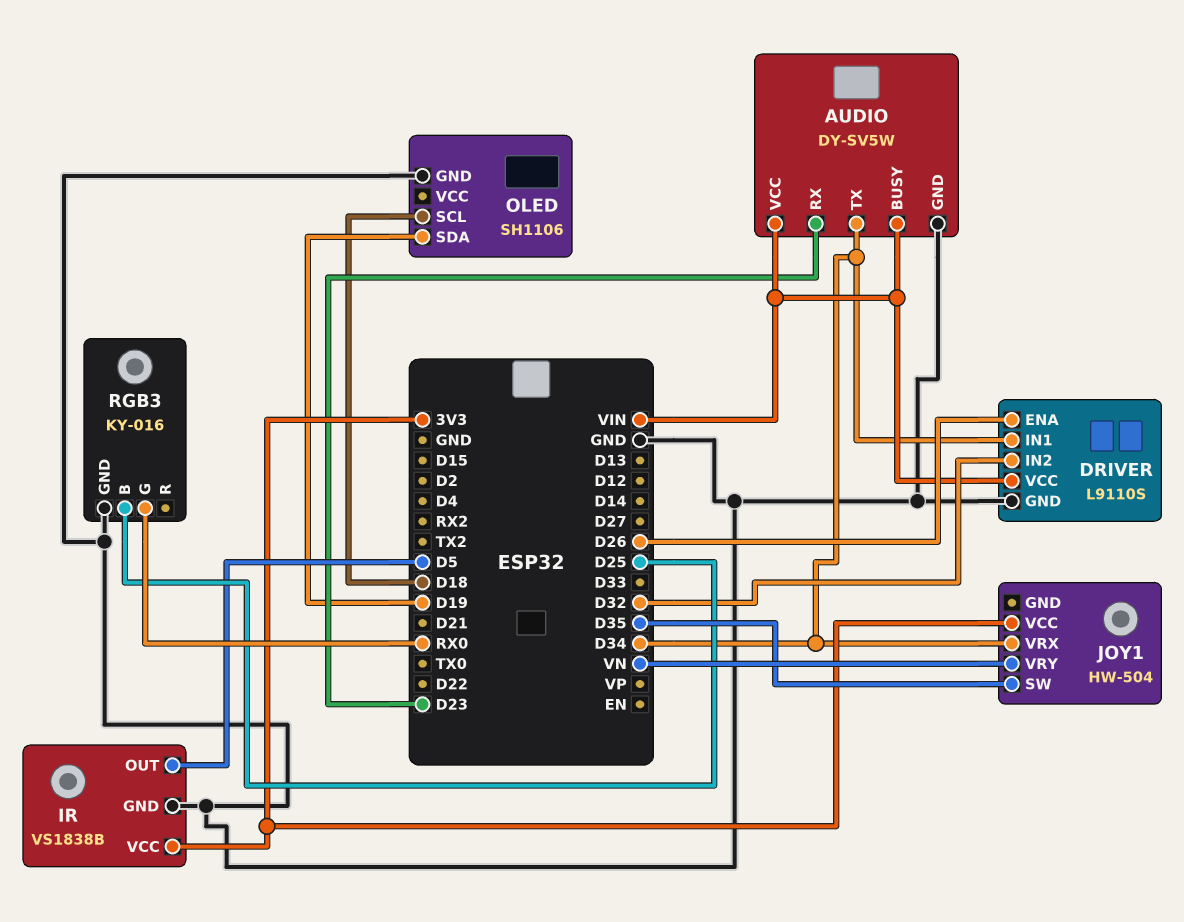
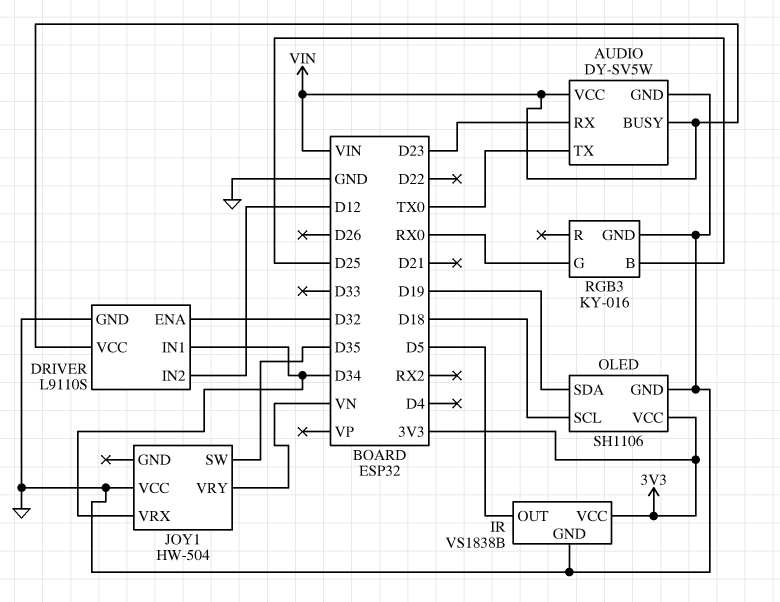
AUDIO pin TX: D34 -> TX0
DRIVER pin ENA: D26 -> D32
DRIVER pin IN2: D32 -> D12
JOY1 pin VCC: 3V3 -> GND
OLED pin VCC: none -> 3V3

